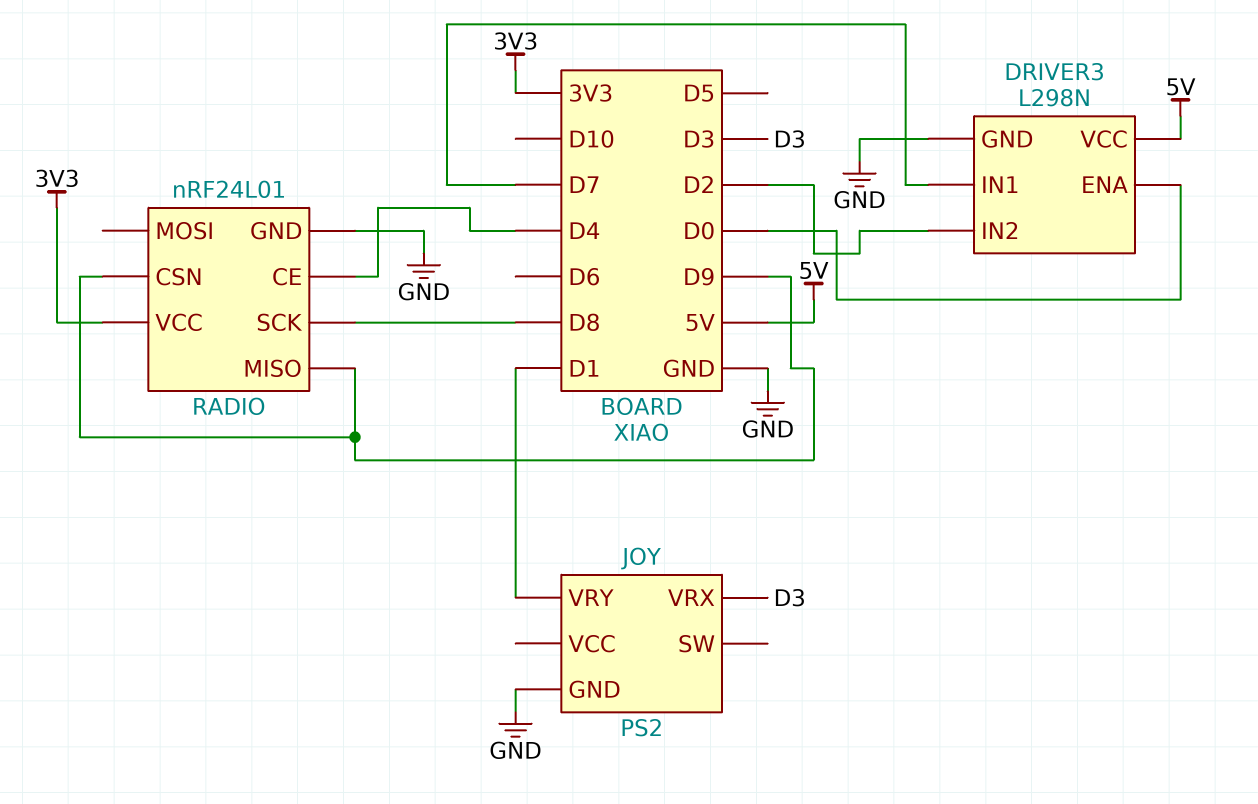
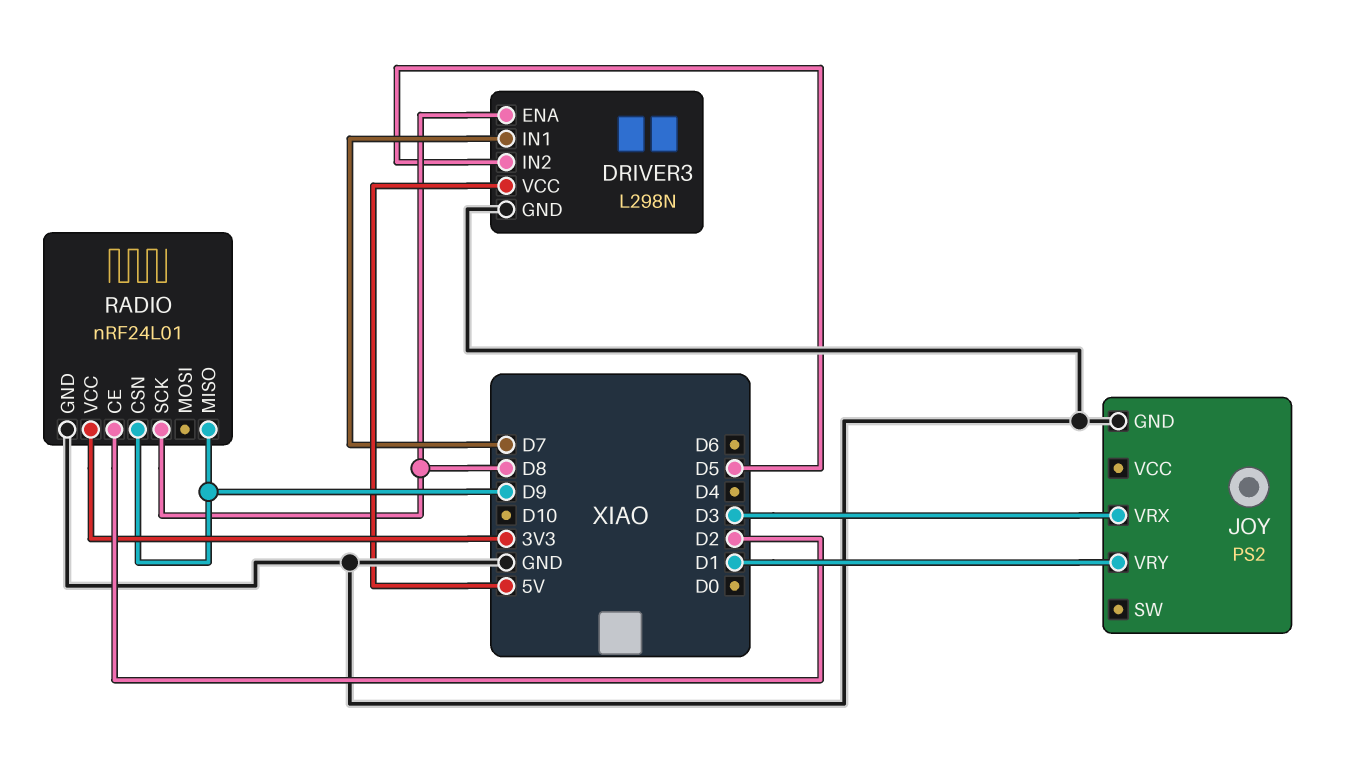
DRIVER3 pin ENA: D0 -> D8
DRIVER3 pin IN2: D2 -> D5
RADIO pin CE: D4 -> D2

